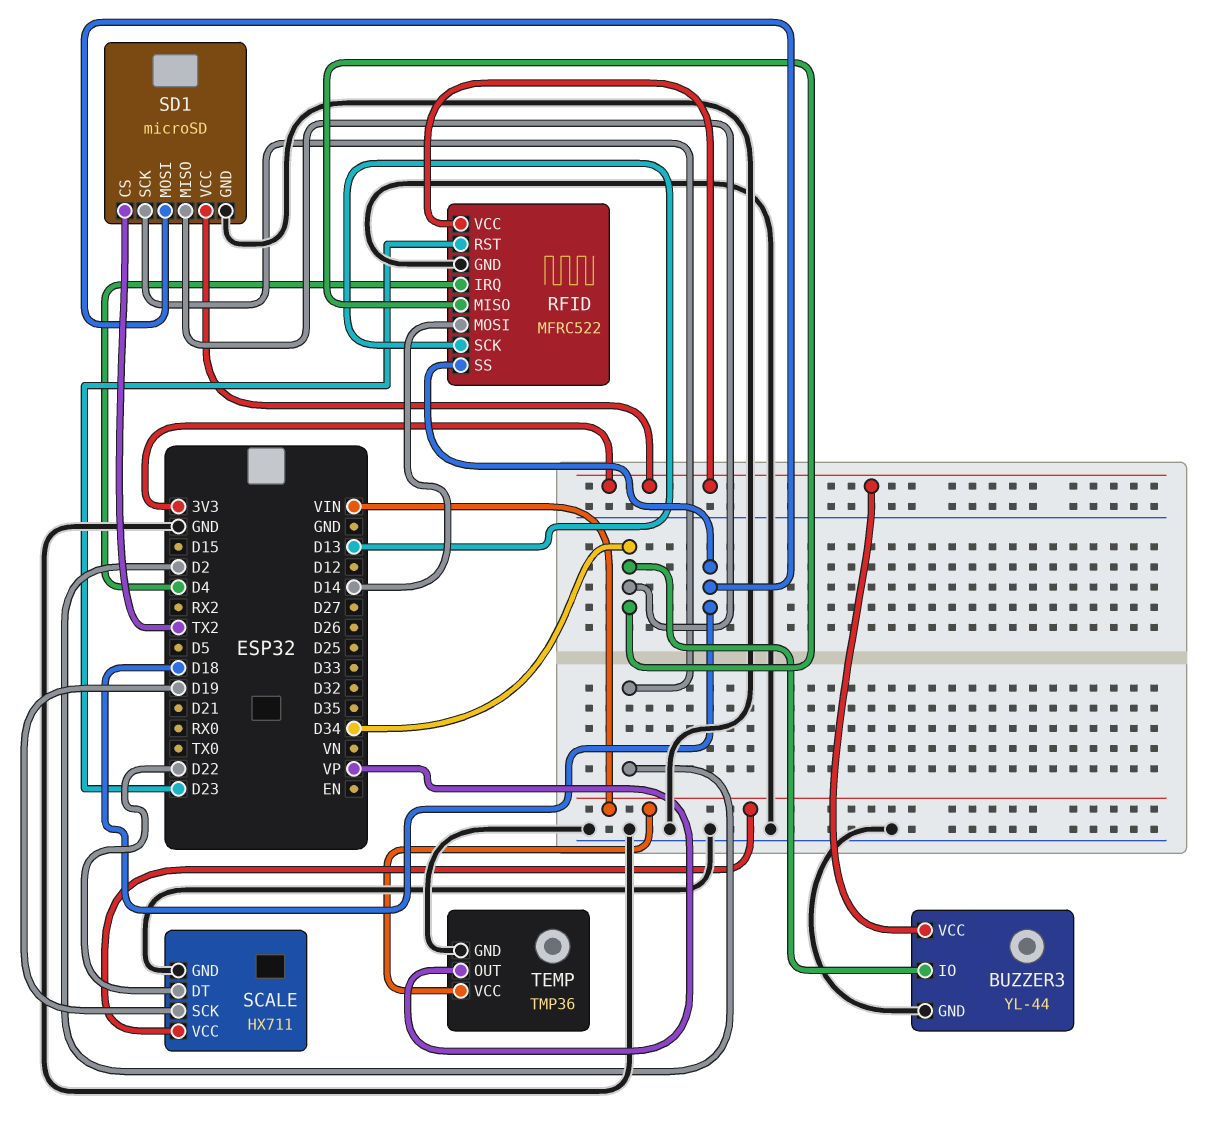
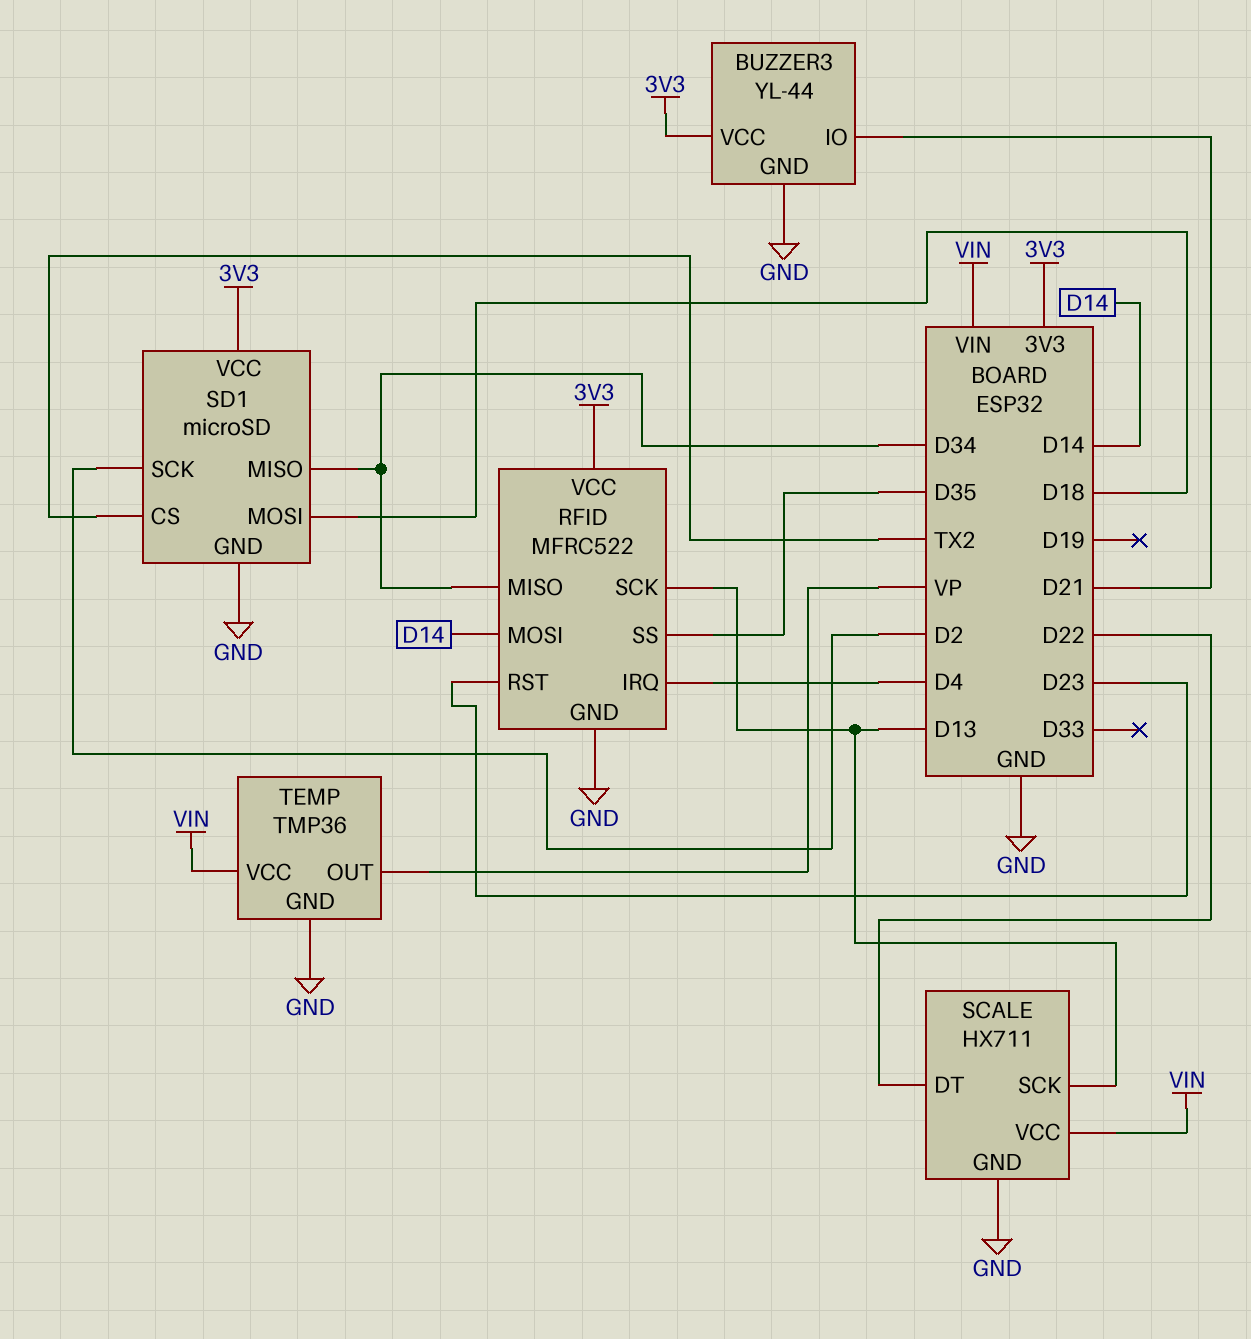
BUZZER3 pin IO: D34 -> D21
RFID pin SS: D18 -> D35
SCALE pin SCK: D19 -> D13

